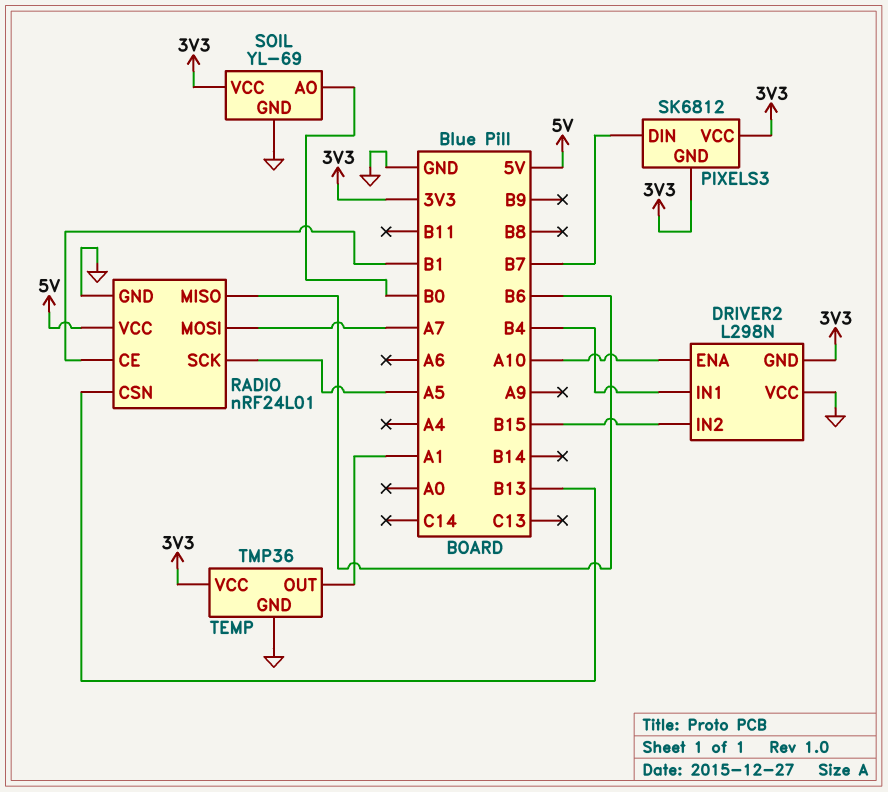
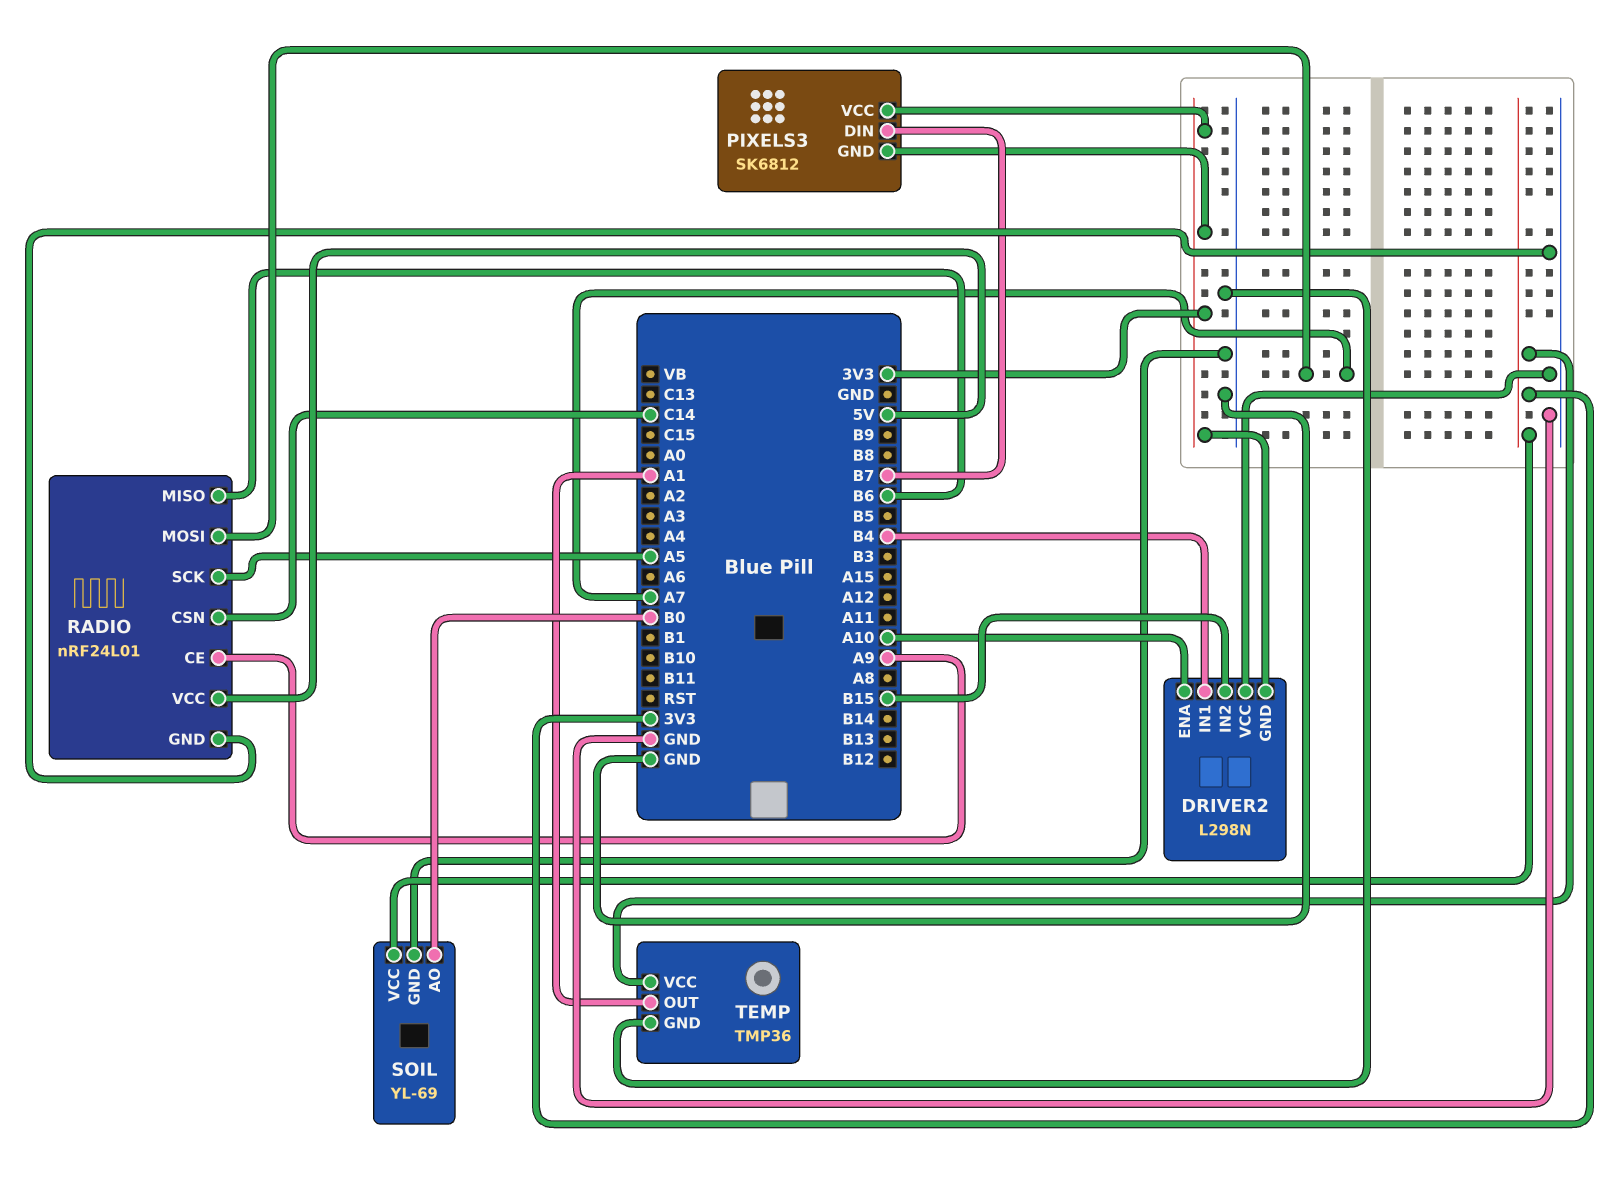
RADIO pin CE: B1 -> A9
RADIO pin CSN: B13 -> C14

